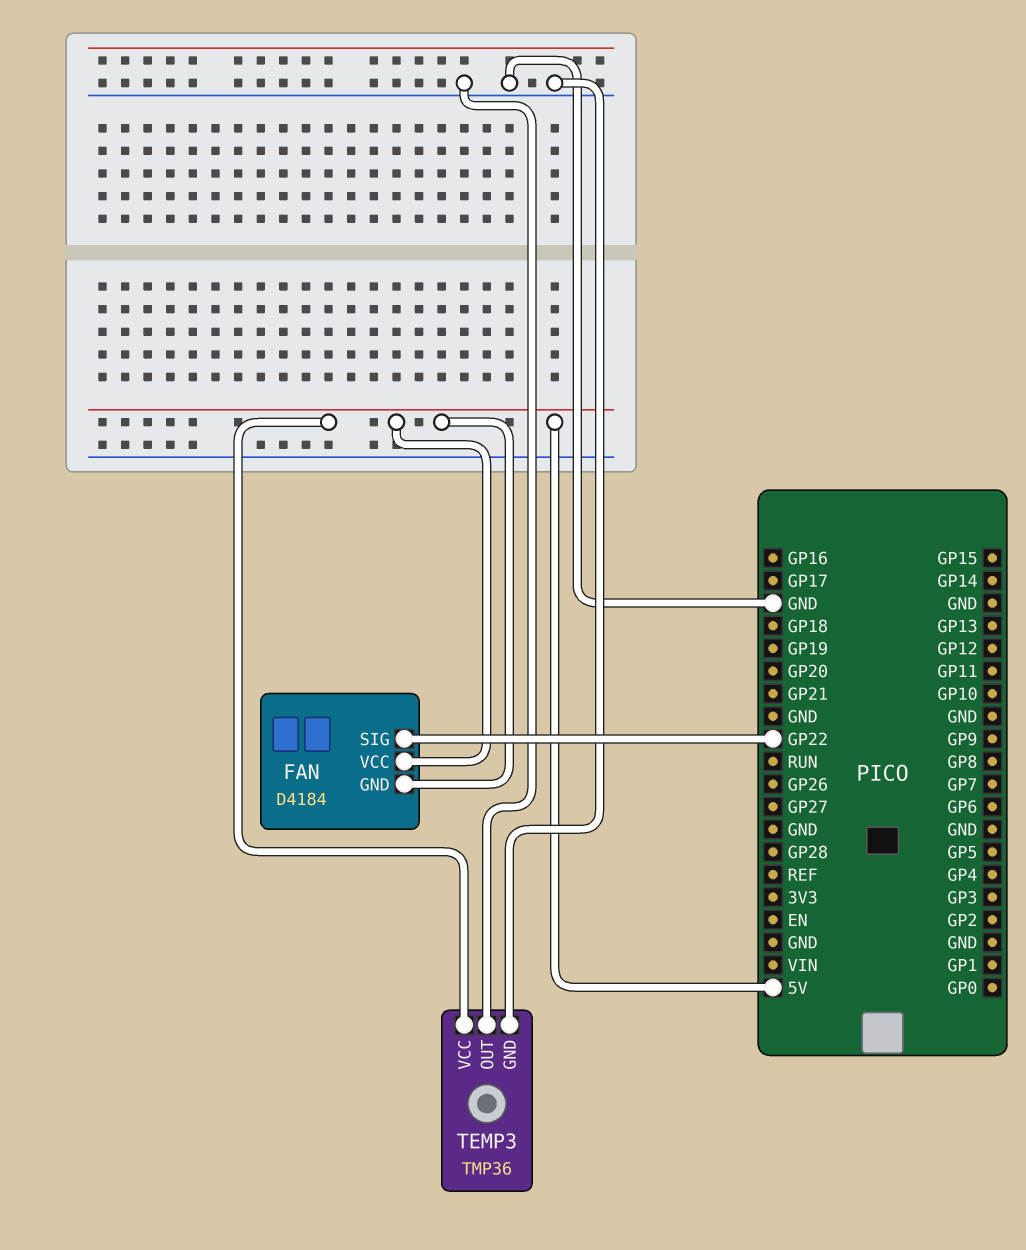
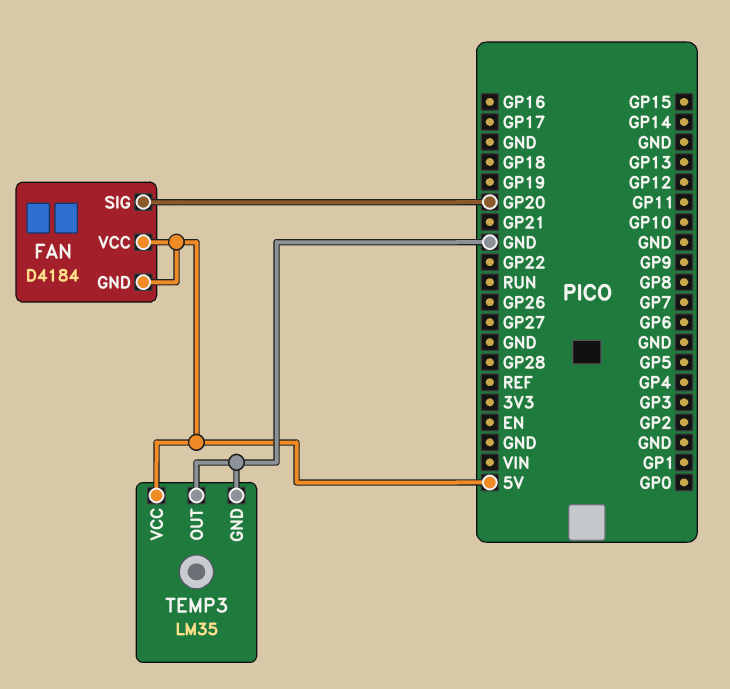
FAN pin SIG: GP22 -> GP20
TEMP3: TMP36 -> LM35

